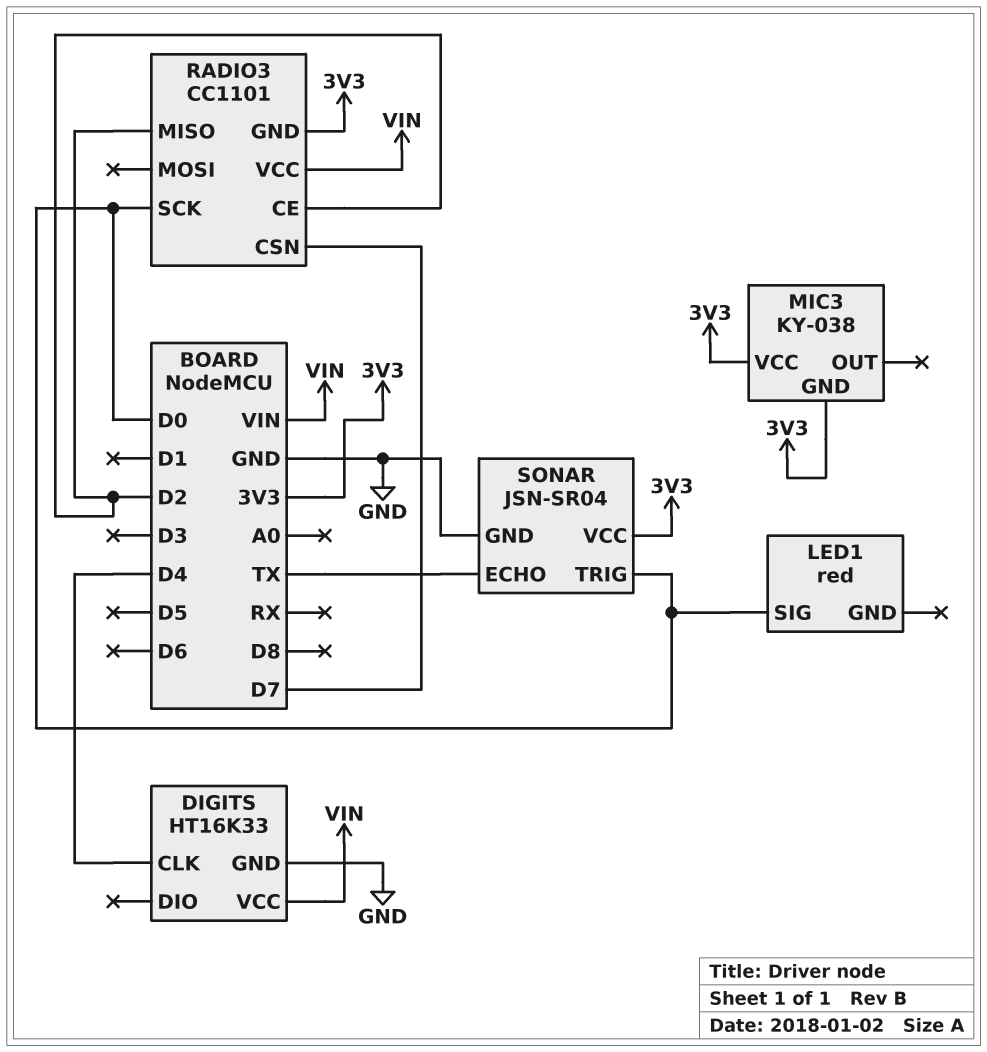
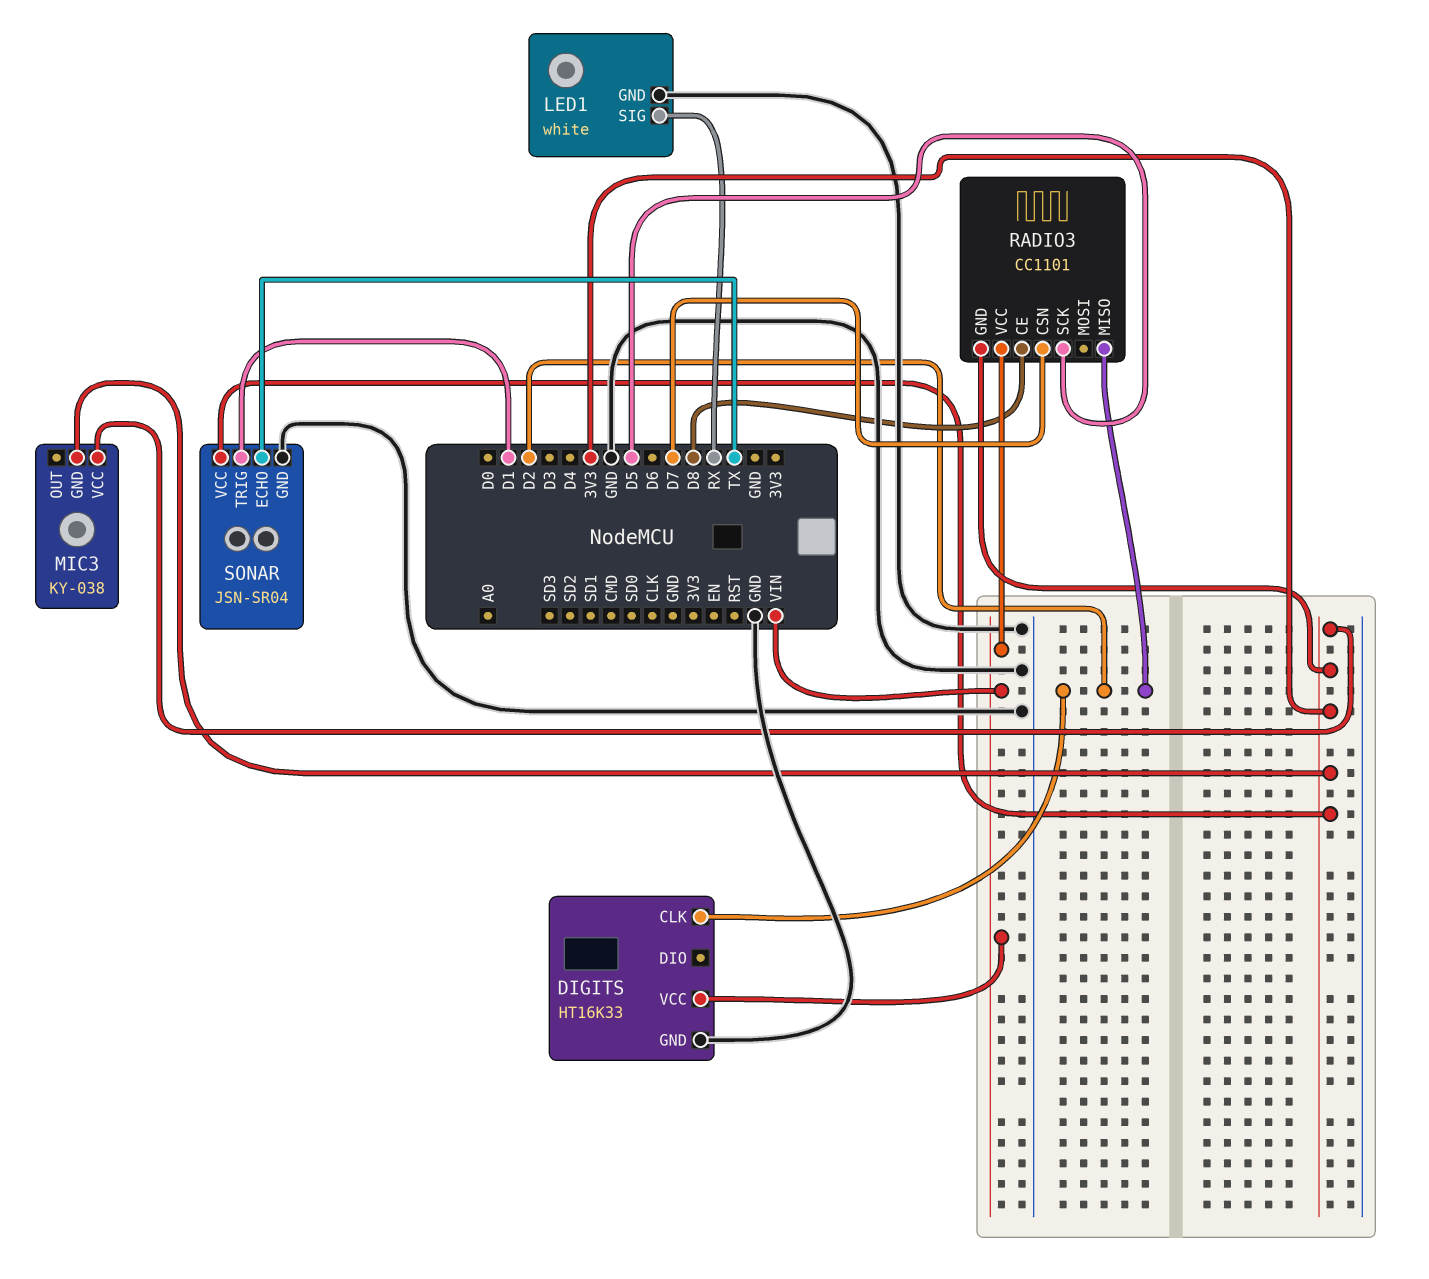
DIGITS pin CLK: D4 -> D2
LED1: red -> white
LED1 pin GND: none -> GND
LED1 pin SIG: D0 -> RX
RADIO3 pin CE: D2 -> D8
RADIO3 pin SCK: D0 -> D5
SONAR pin TRIG: D0 -> D1

